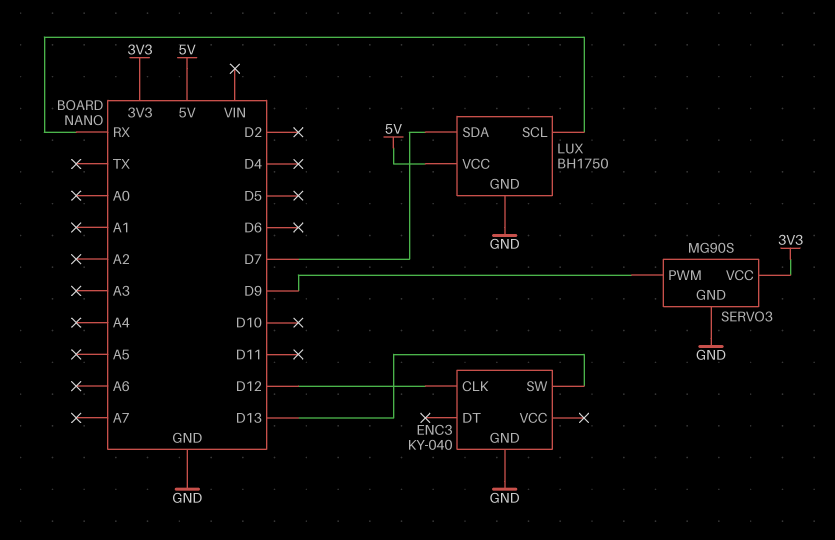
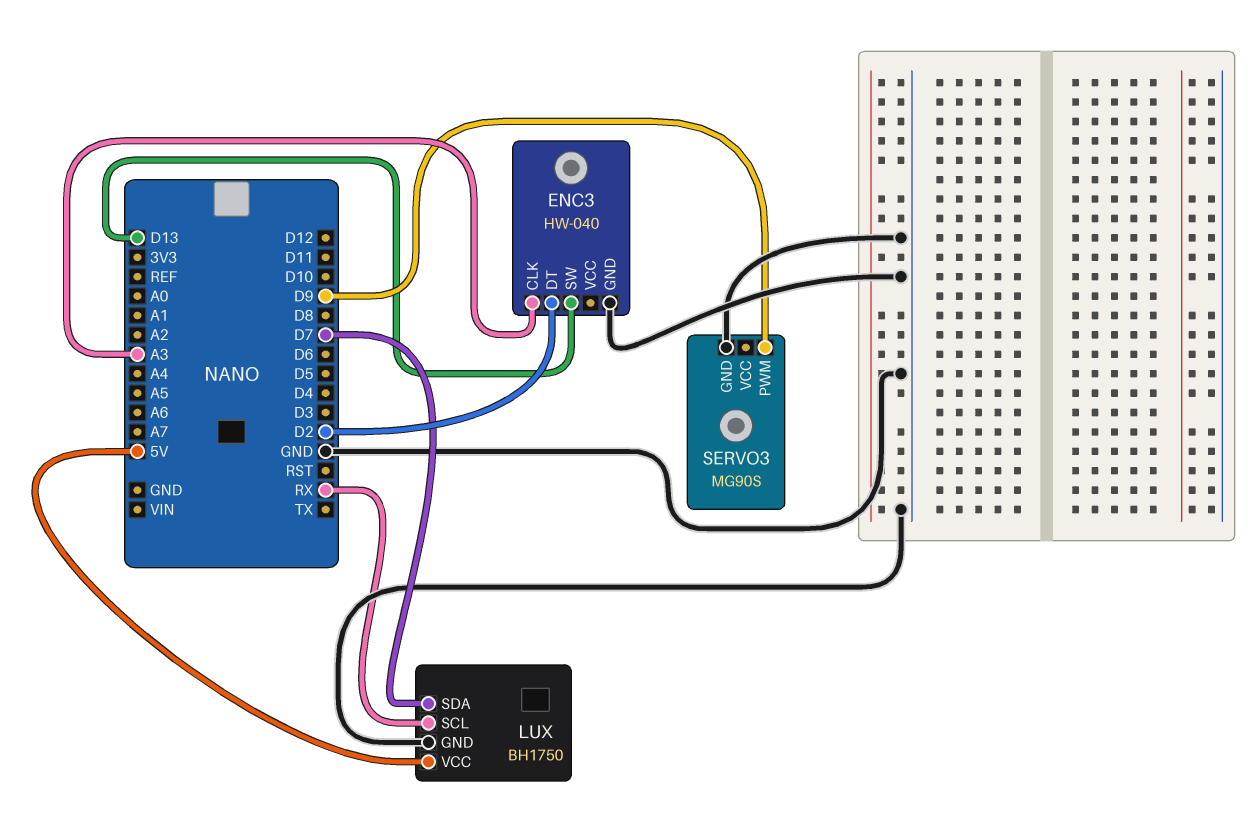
ENC3: KY-040 -> HW-040
ENC3 pin CLK: D12 -> A3
ENC3 pin DT: none -> D2
SERVO3 pin VCC: 3V3 -> none

